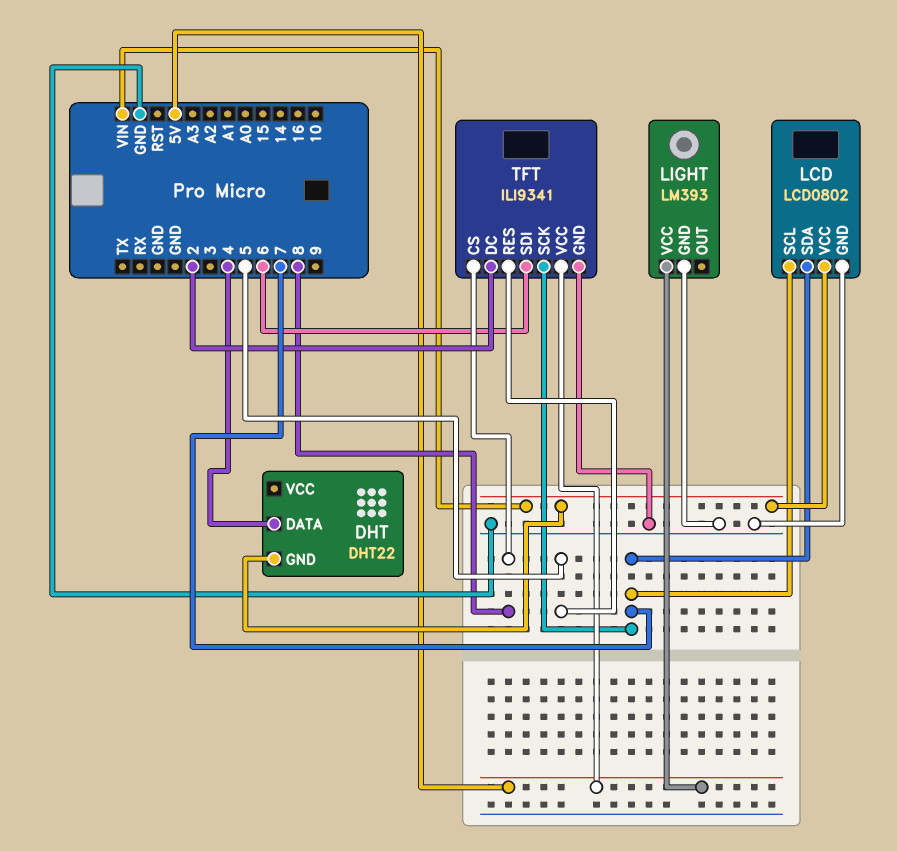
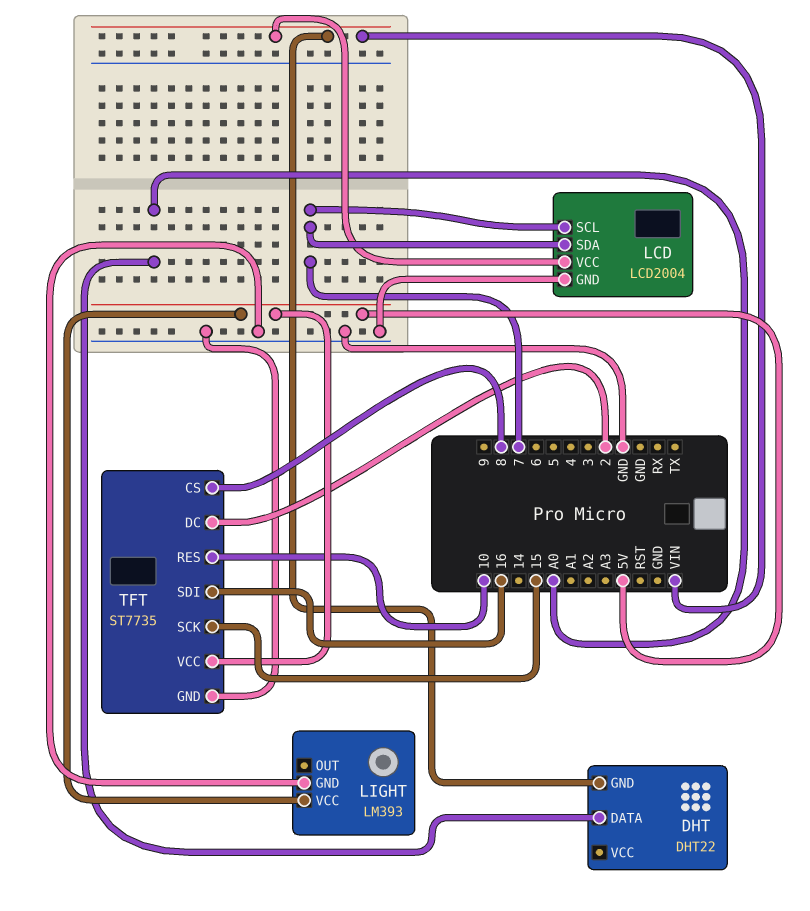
DHT pin DATA: 4 -> A0
LCD: LCD0802 -> LCD2004
TFT: ILI9341 -> ST7735
TFT pin RES: 5 -> 10
TFT pin SCK: 7 -> 15
TFT pin SDI: 6 -> 16

